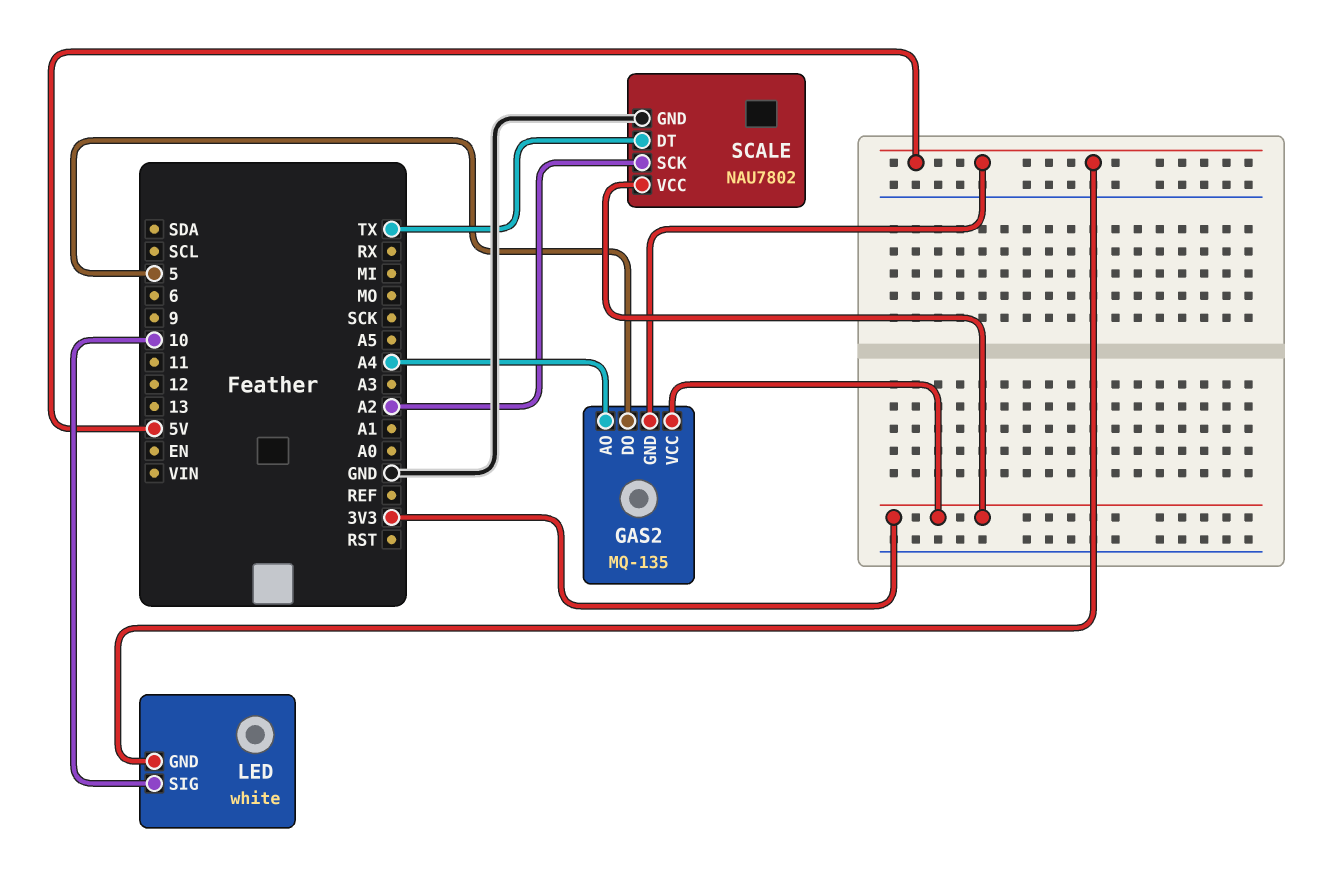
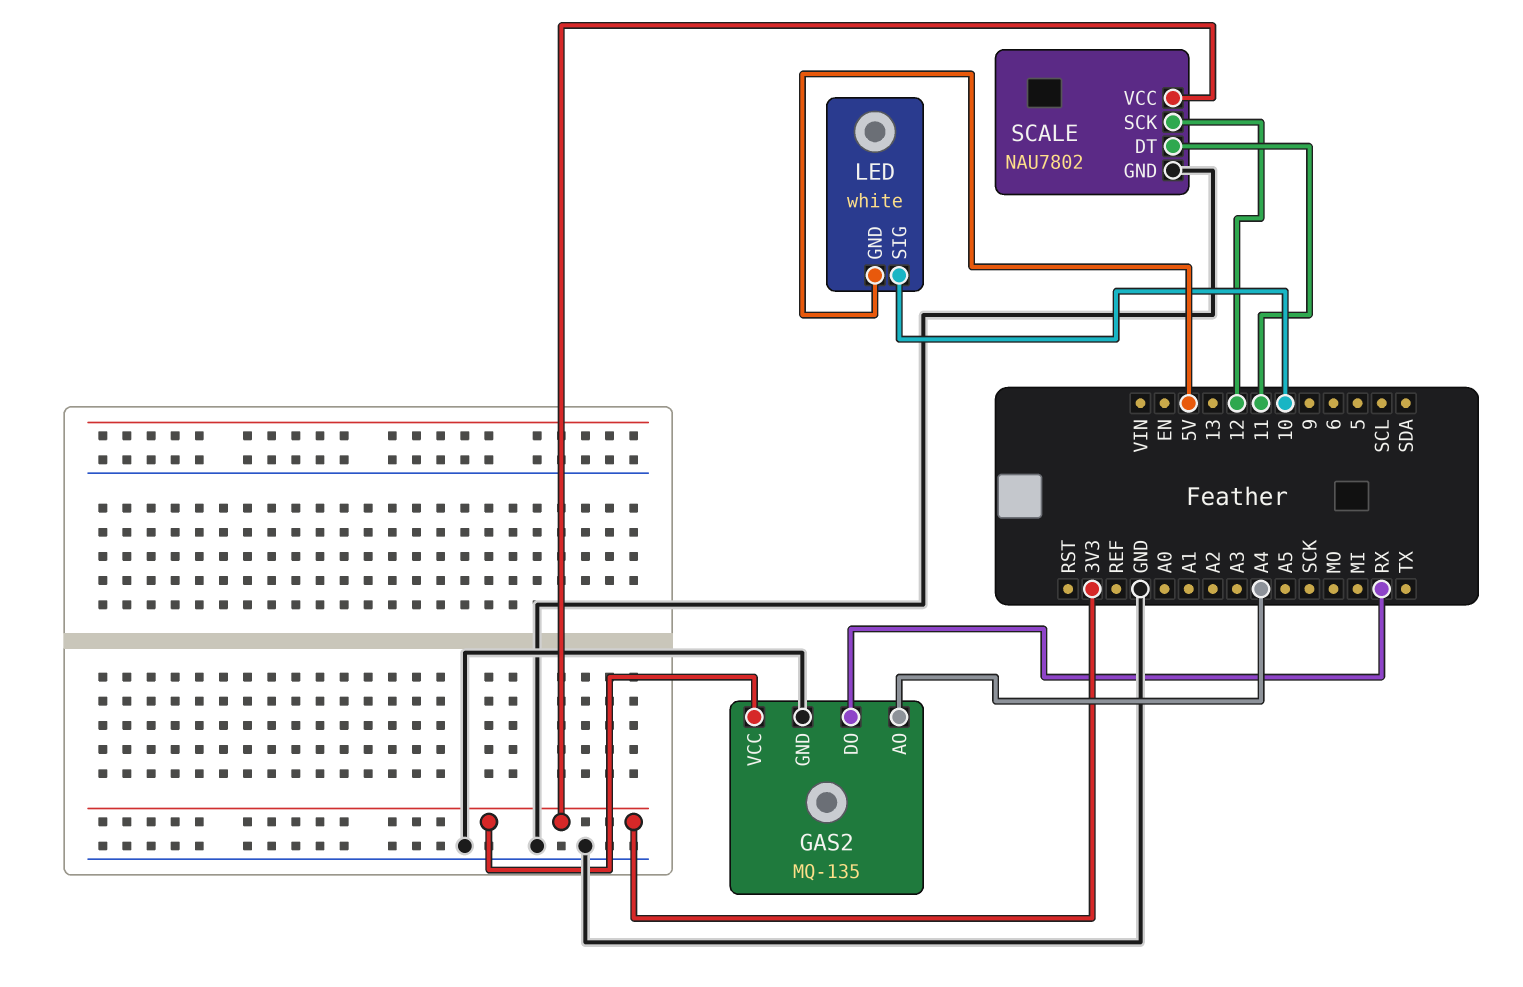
GAS2 pin DO: 5 -> RX
GAS2 pin GND: 5V -> GND
SCALE pin DT: TX -> 11
SCALE pin SCK: A2 -> 12

